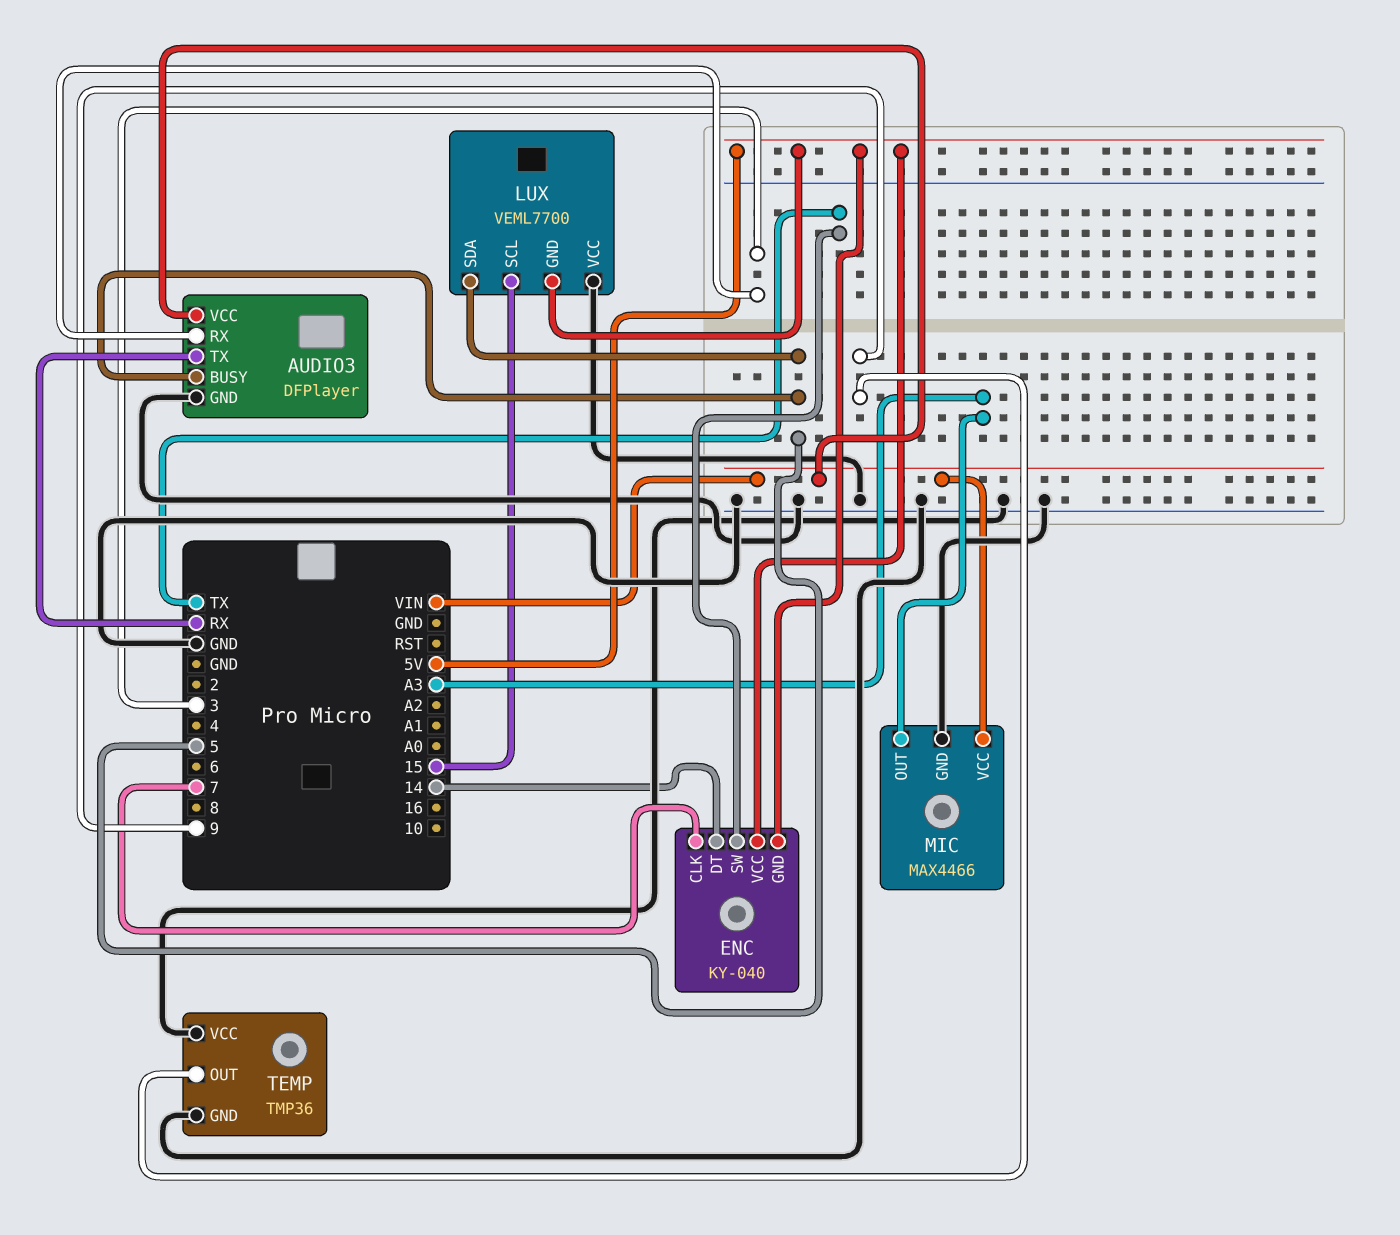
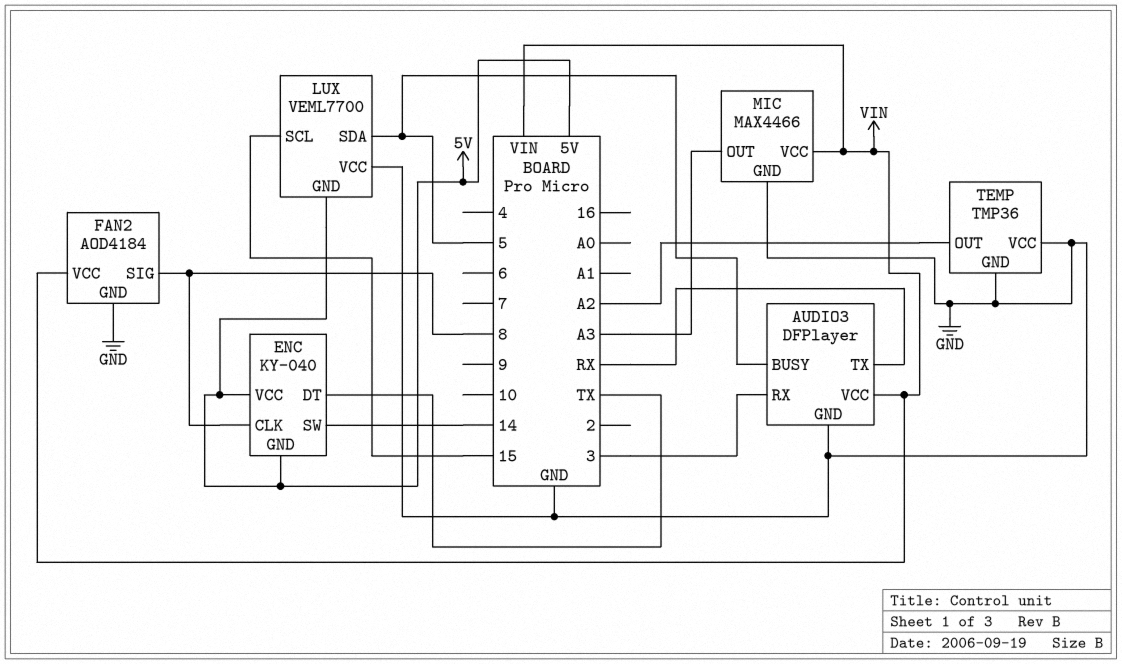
ENC pin CLK: 7 -> 8
ENC pin DT: 14 -> TX
ENC pin SW: TX -> 14
FAN2: none -> AOD4184
FAN2 pin GND: none -> GND
FAN2 pin SIG: none -> 8
FAN2 pin VCC: none -> VIN
TEMP pin OUT: 9 -> A2

